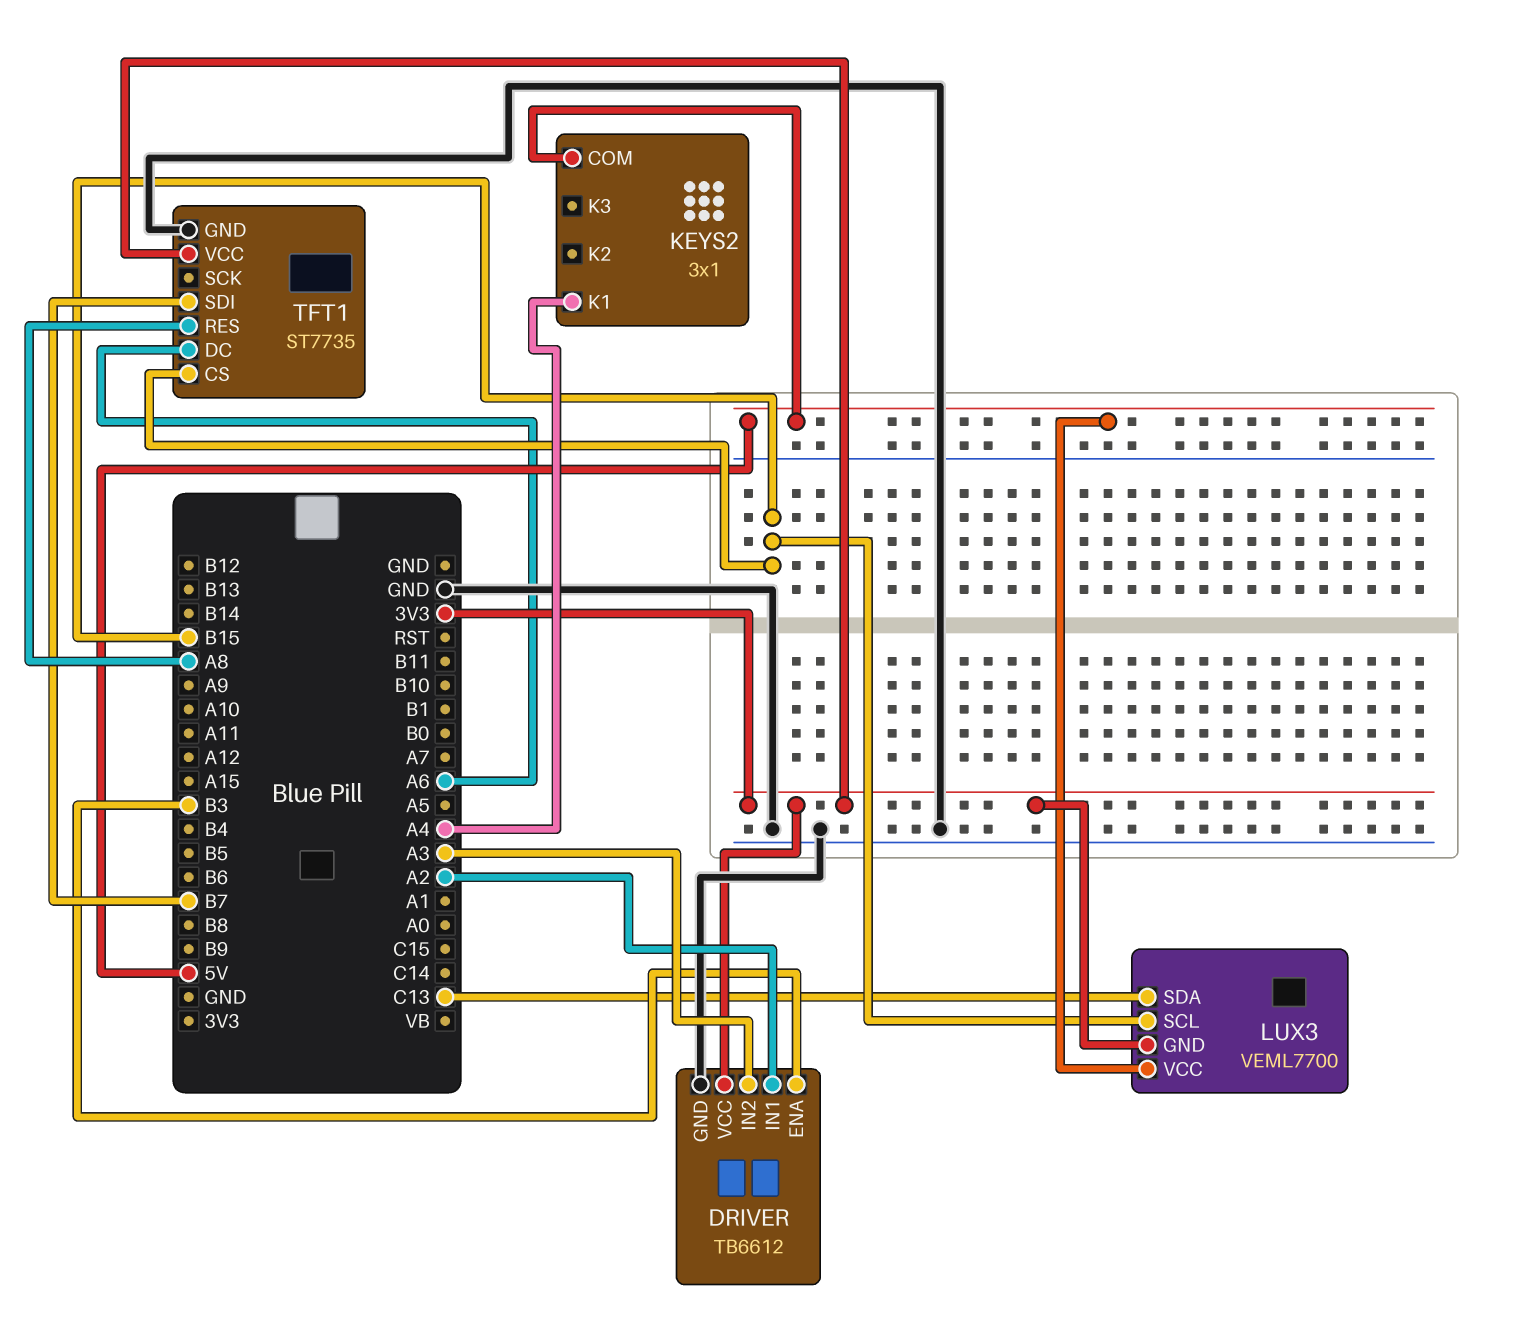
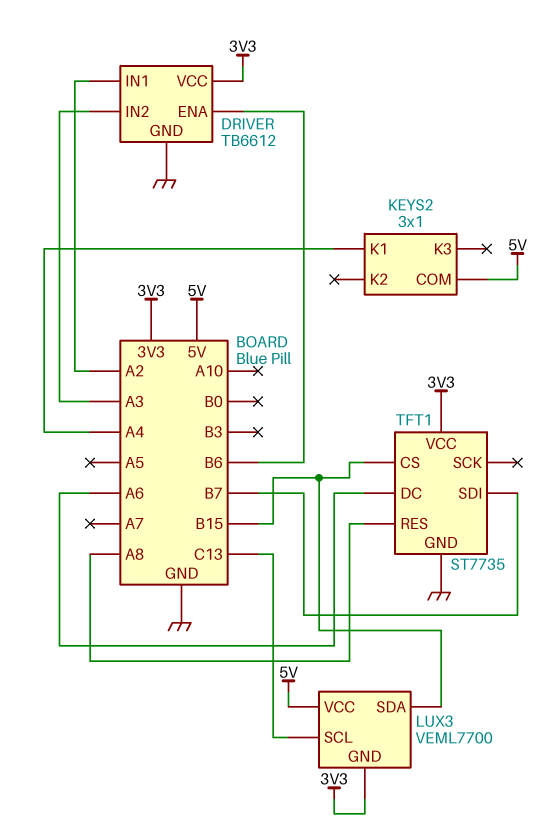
DRIVER pin ENA: B3 -> B6
LUX3 pin SCL: B15 -> C13
LUX3 pin SDA: C13 -> B15

